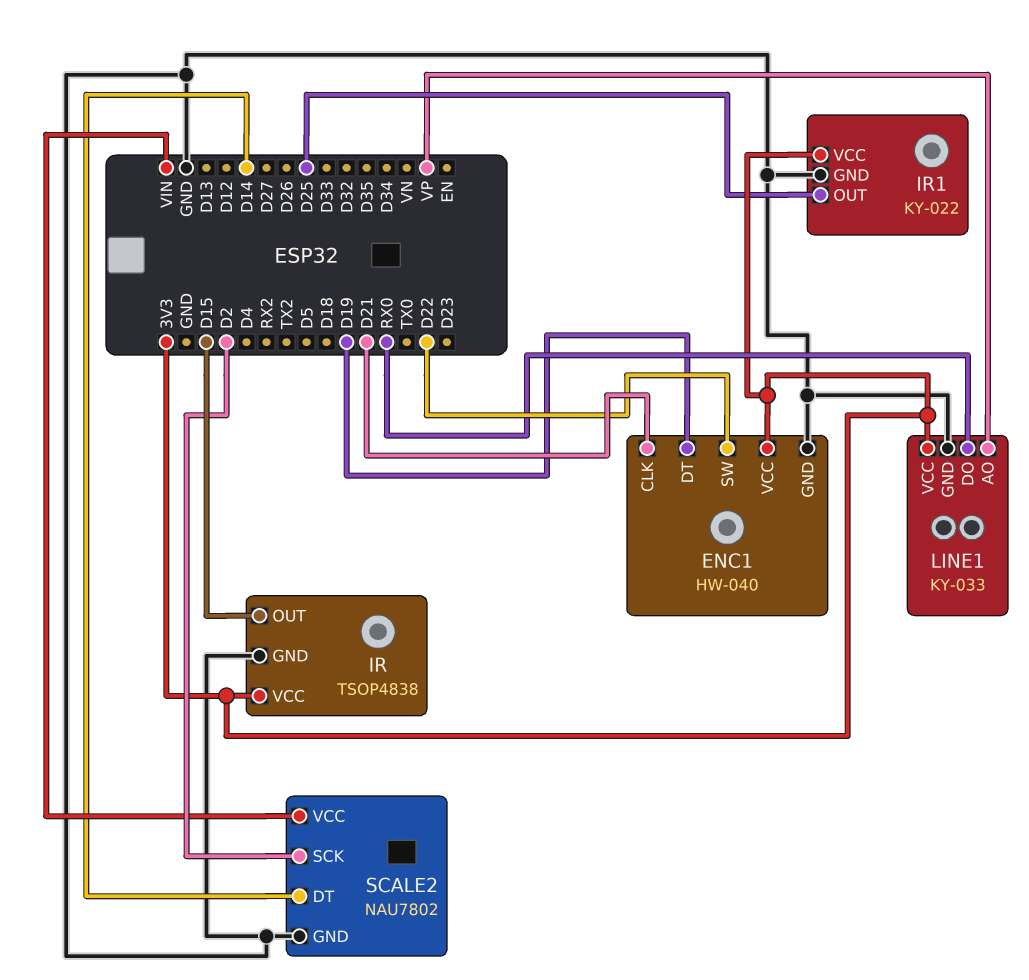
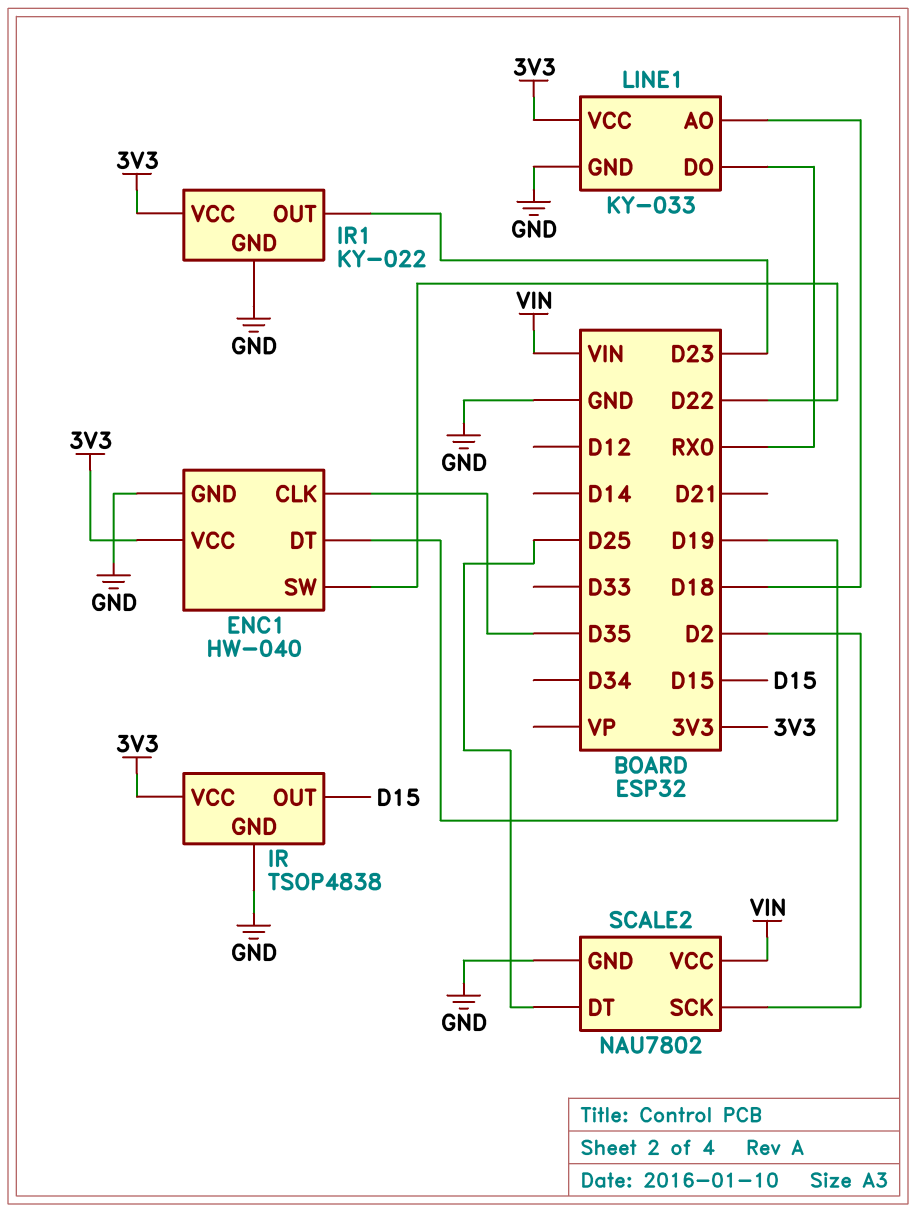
ENC1 pin CLK: D21 -> D35
IR1 pin OUT: D25 -> D23
LINE1 pin AO: VP -> D18
SCALE2 pin DT: D14 -> D25

